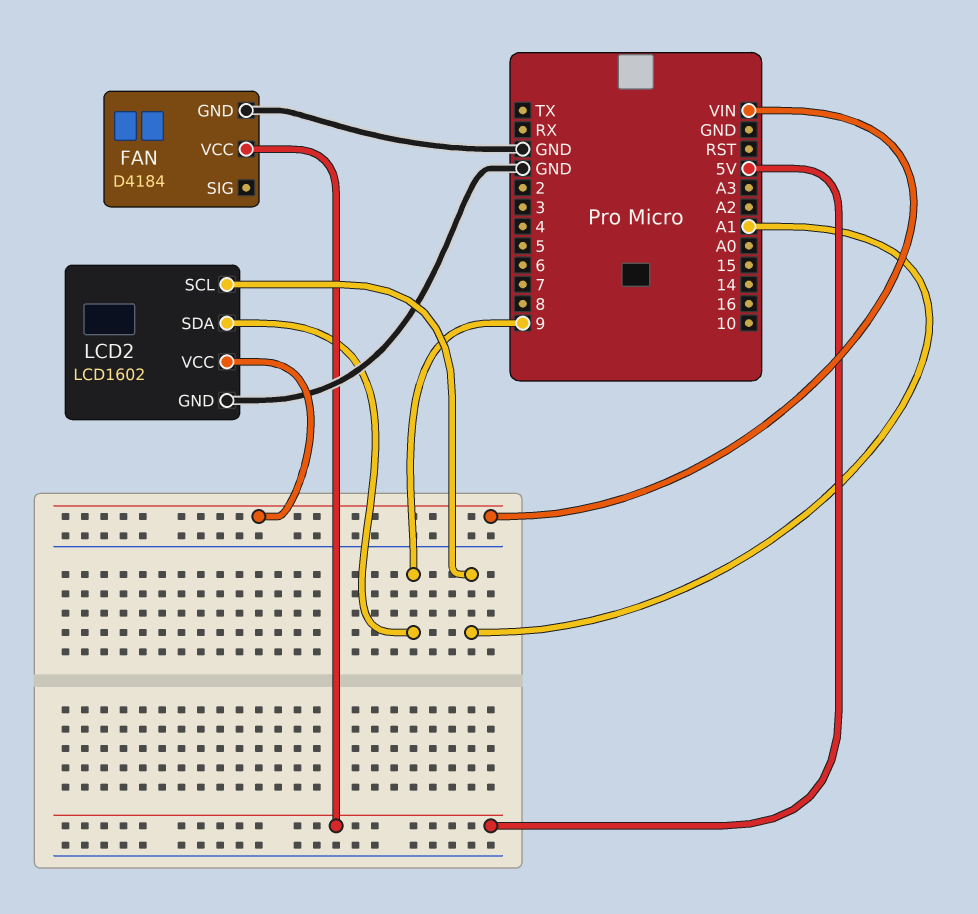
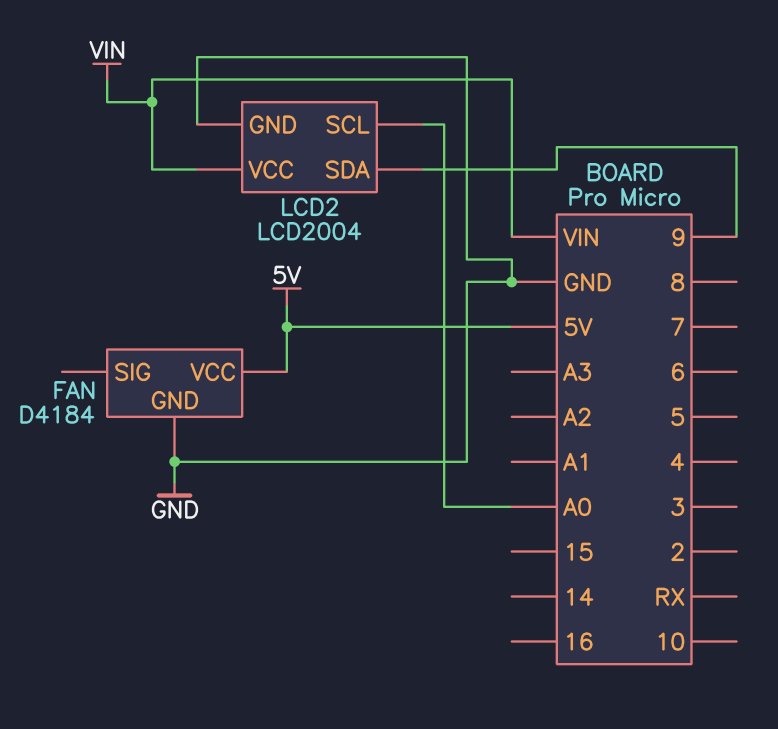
LCD2: LCD1602 -> LCD2004
LCD2 pin SCL: A1 -> A0

